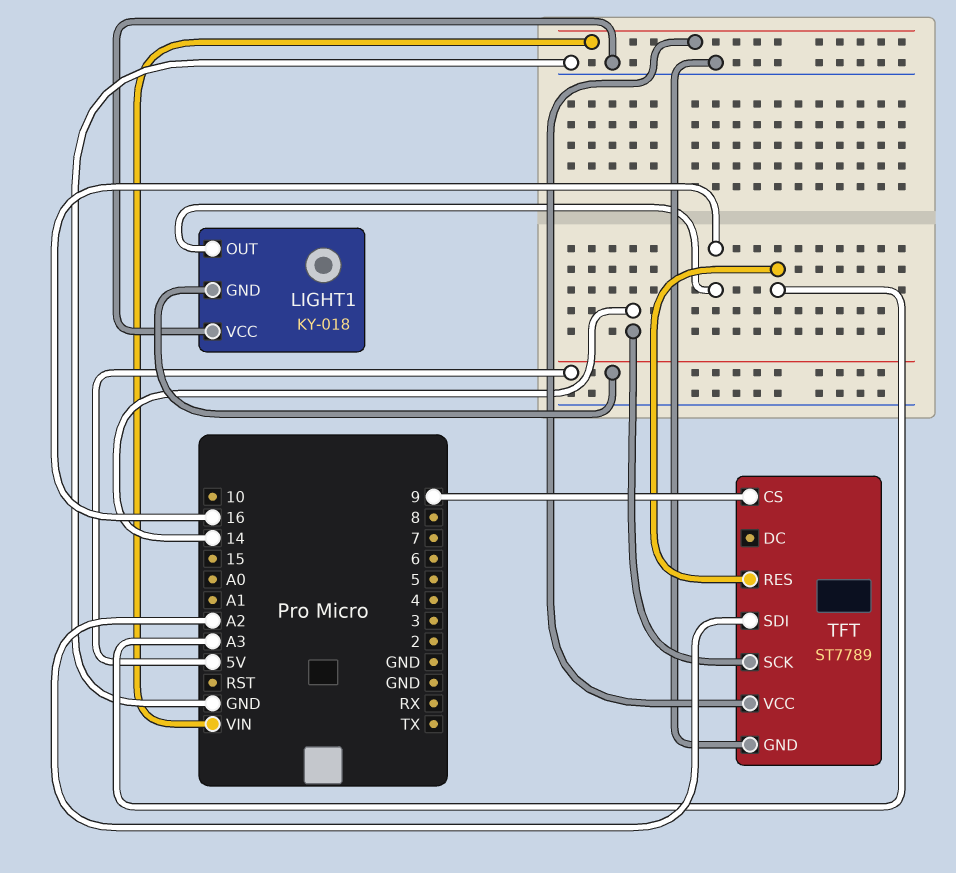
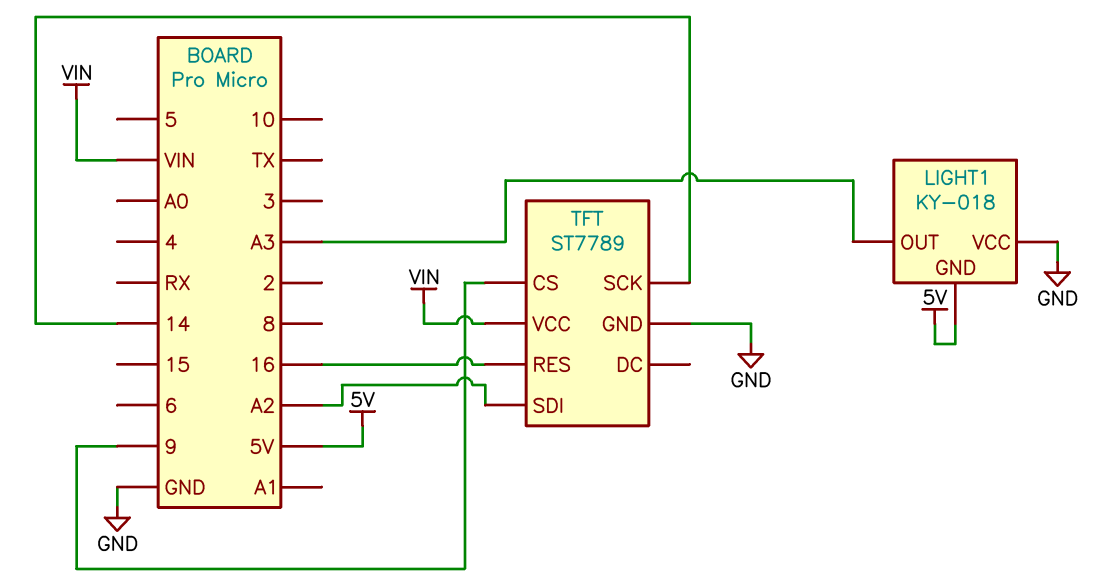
LIGHT1 pin OUT: 16 -> A3
TFT pin RES: A3 -> 16

